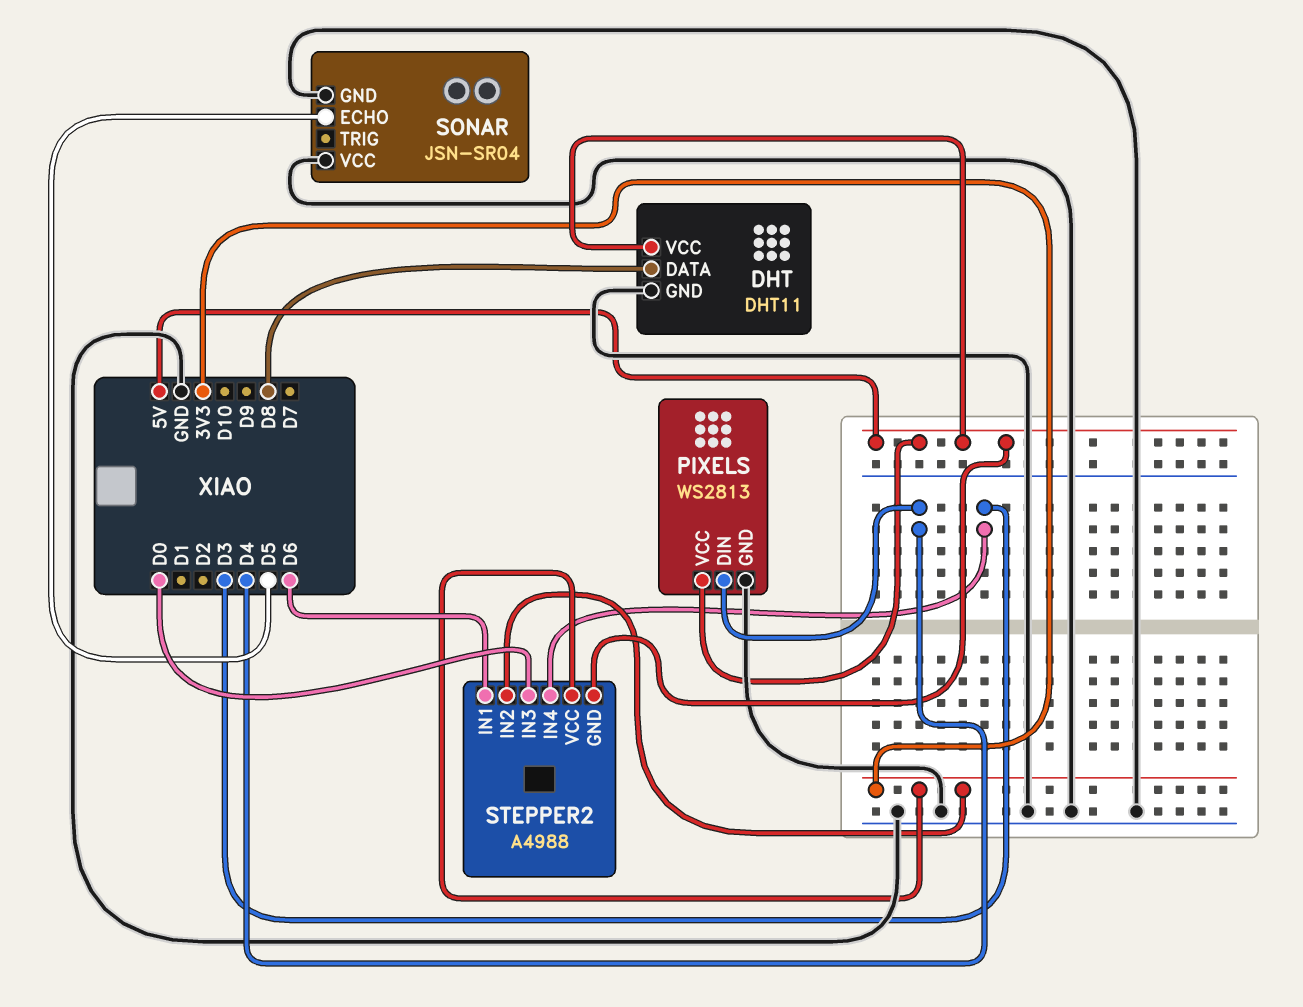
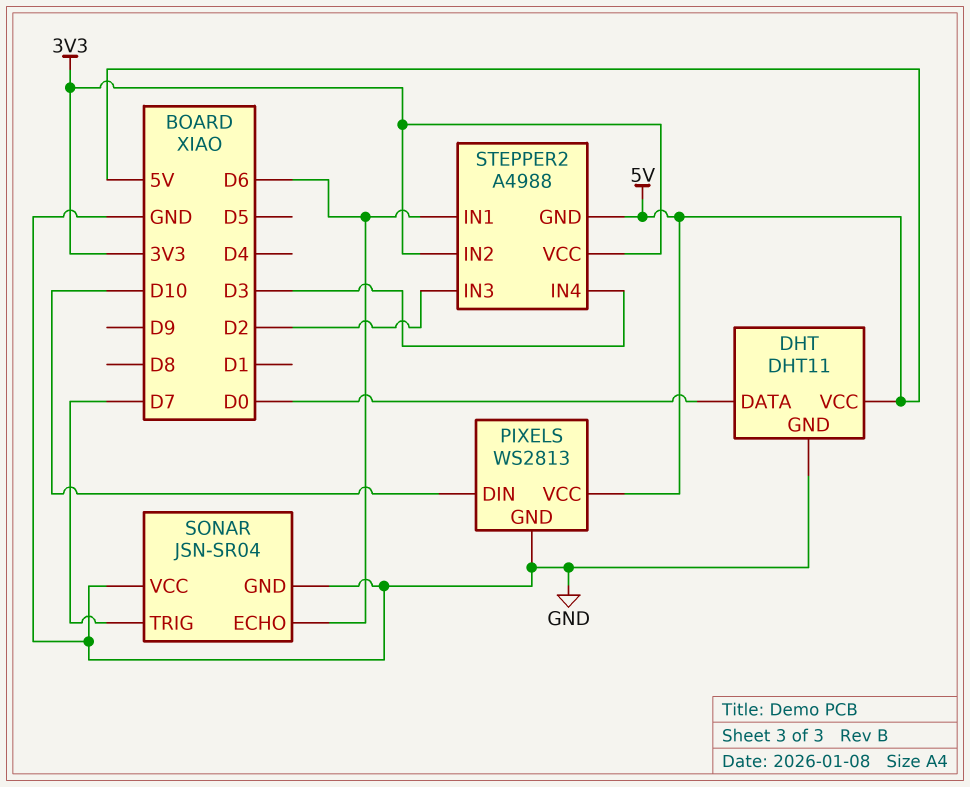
DHT pin DATA: D8 -> D0
PIXELS pin DIN: D4 -> D10
SONAR pin ECHO: D5 -> D6
SONAR pin TRIG: none -> D7
STEPPER2 pin IN3: D0 -> D2

